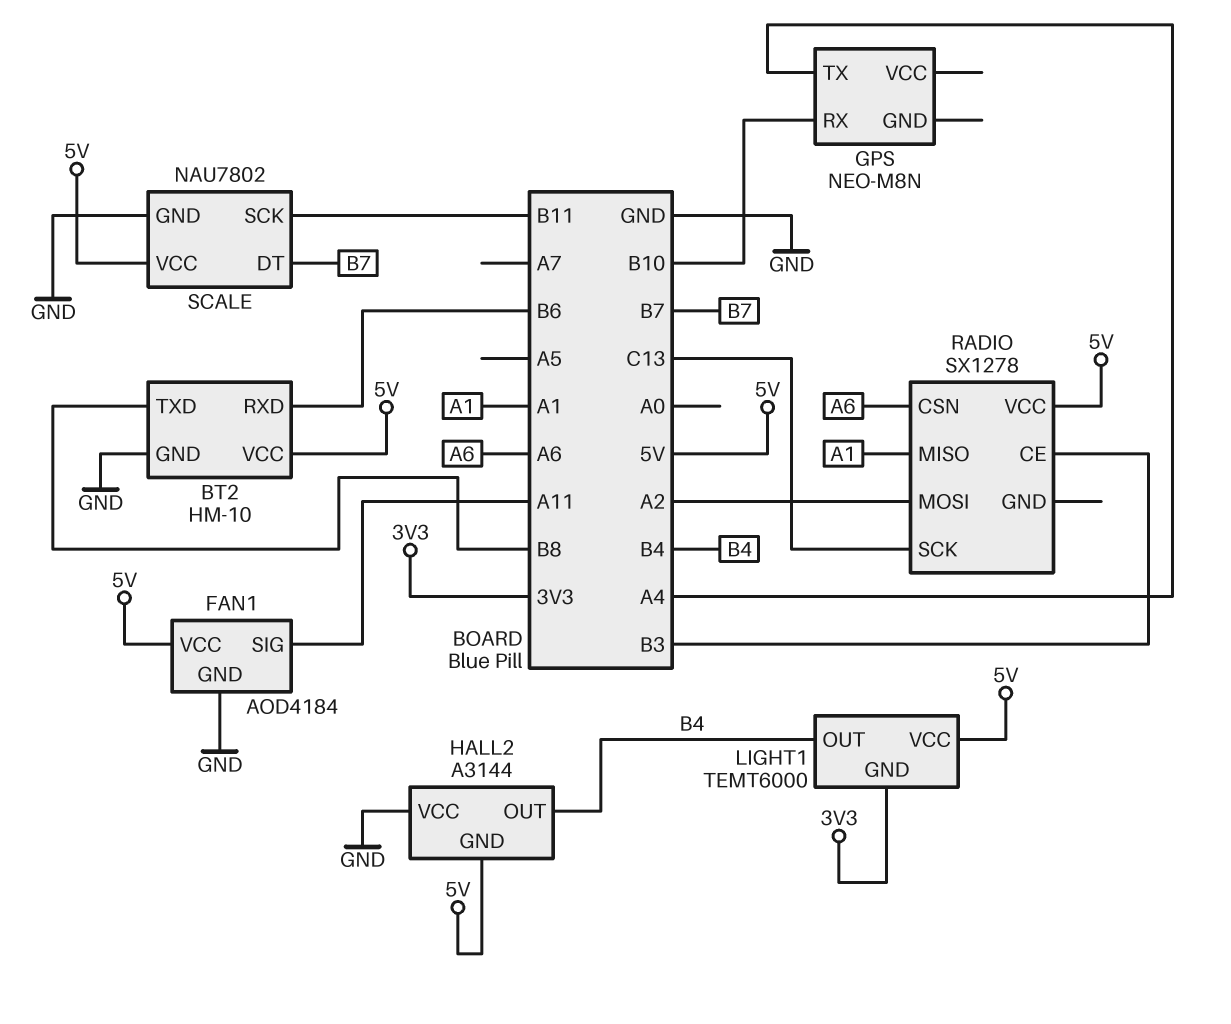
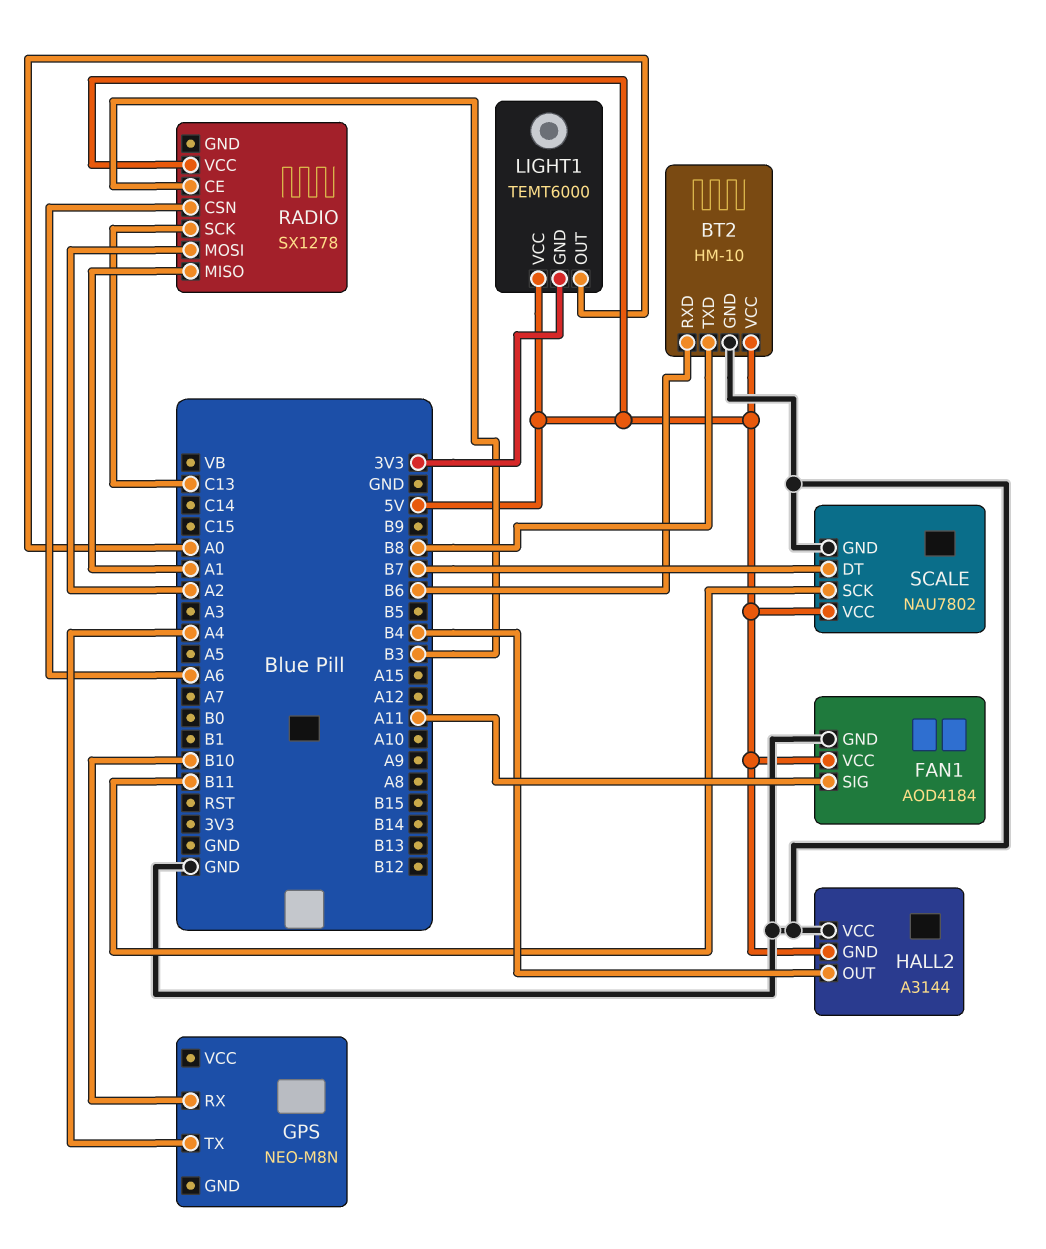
LIGHT1 pin OUT: B4 -> A0

